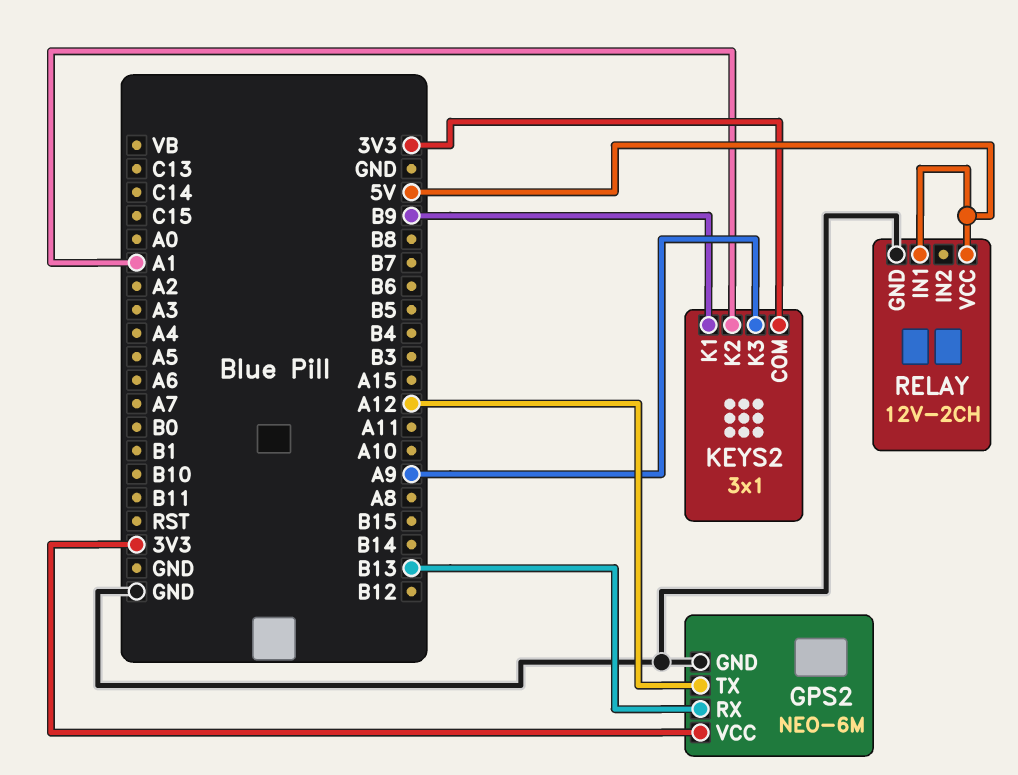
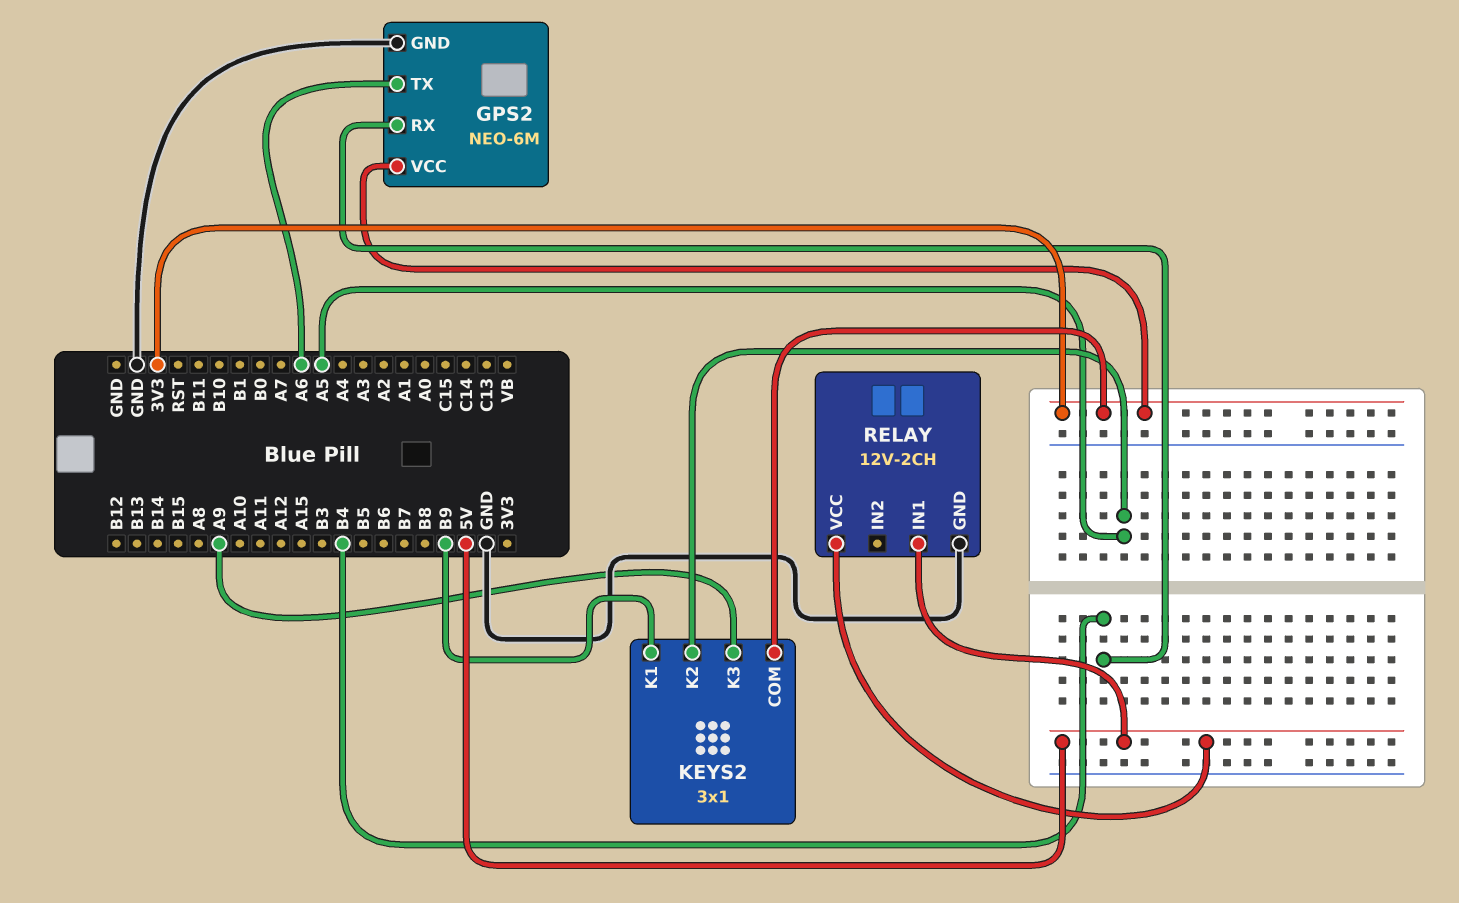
GPS2 pin RX: B13 -> B4
GPS2 pin TX: A12 -> A6
KEYS2 pin K2: A1 -> A5

